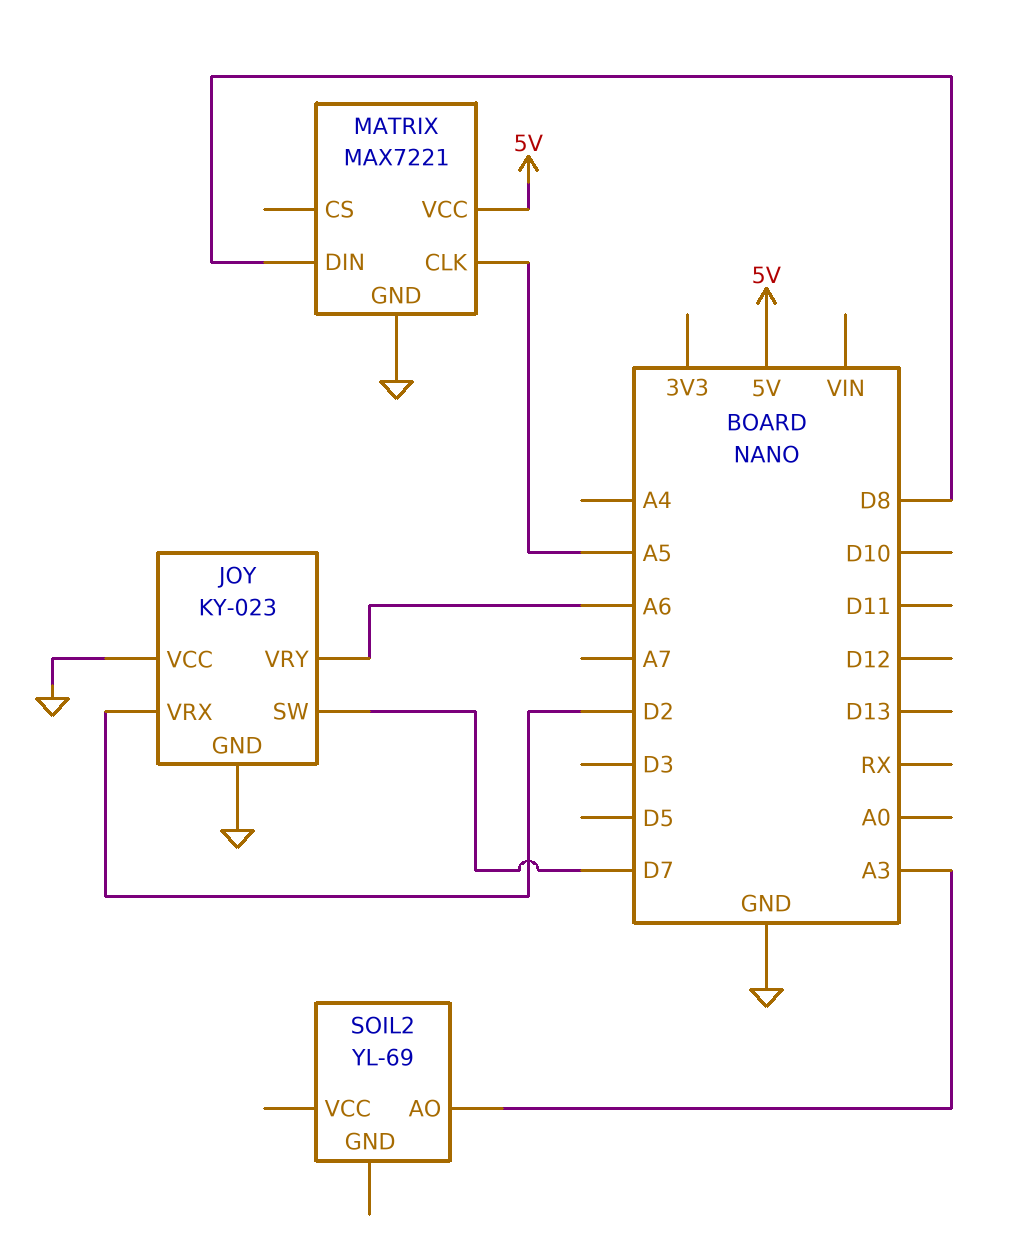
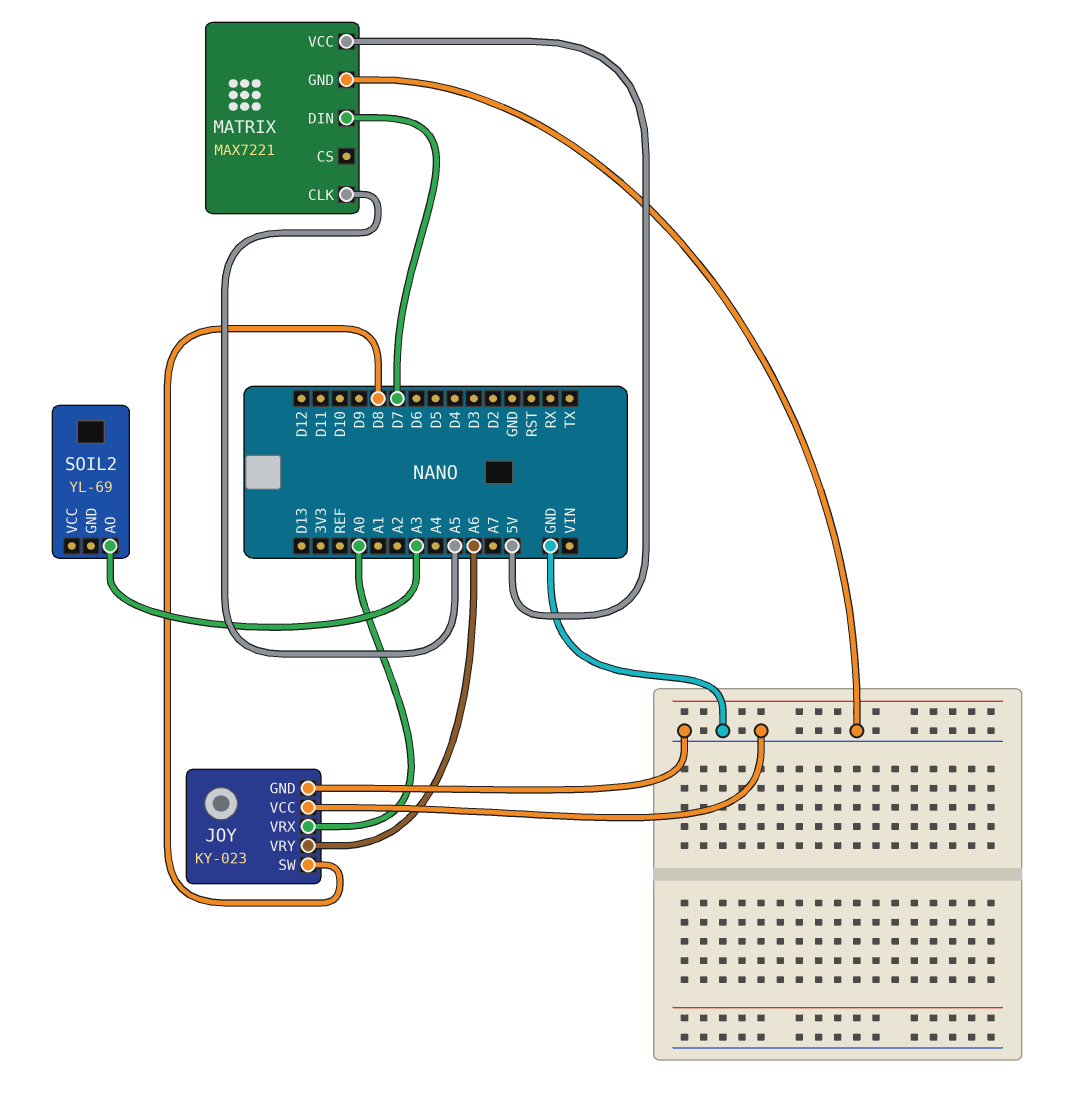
JOY pin SW: D7 -> D8
JOY pin VRX: D2 -> A0
MATRIX pin DIN: D8 -> D7

